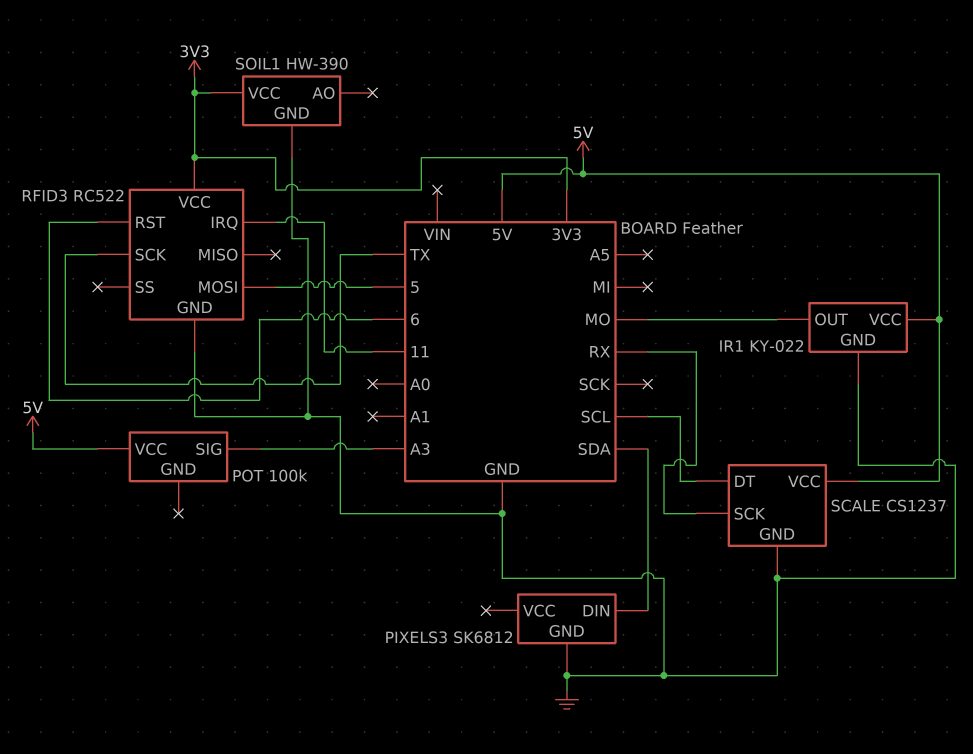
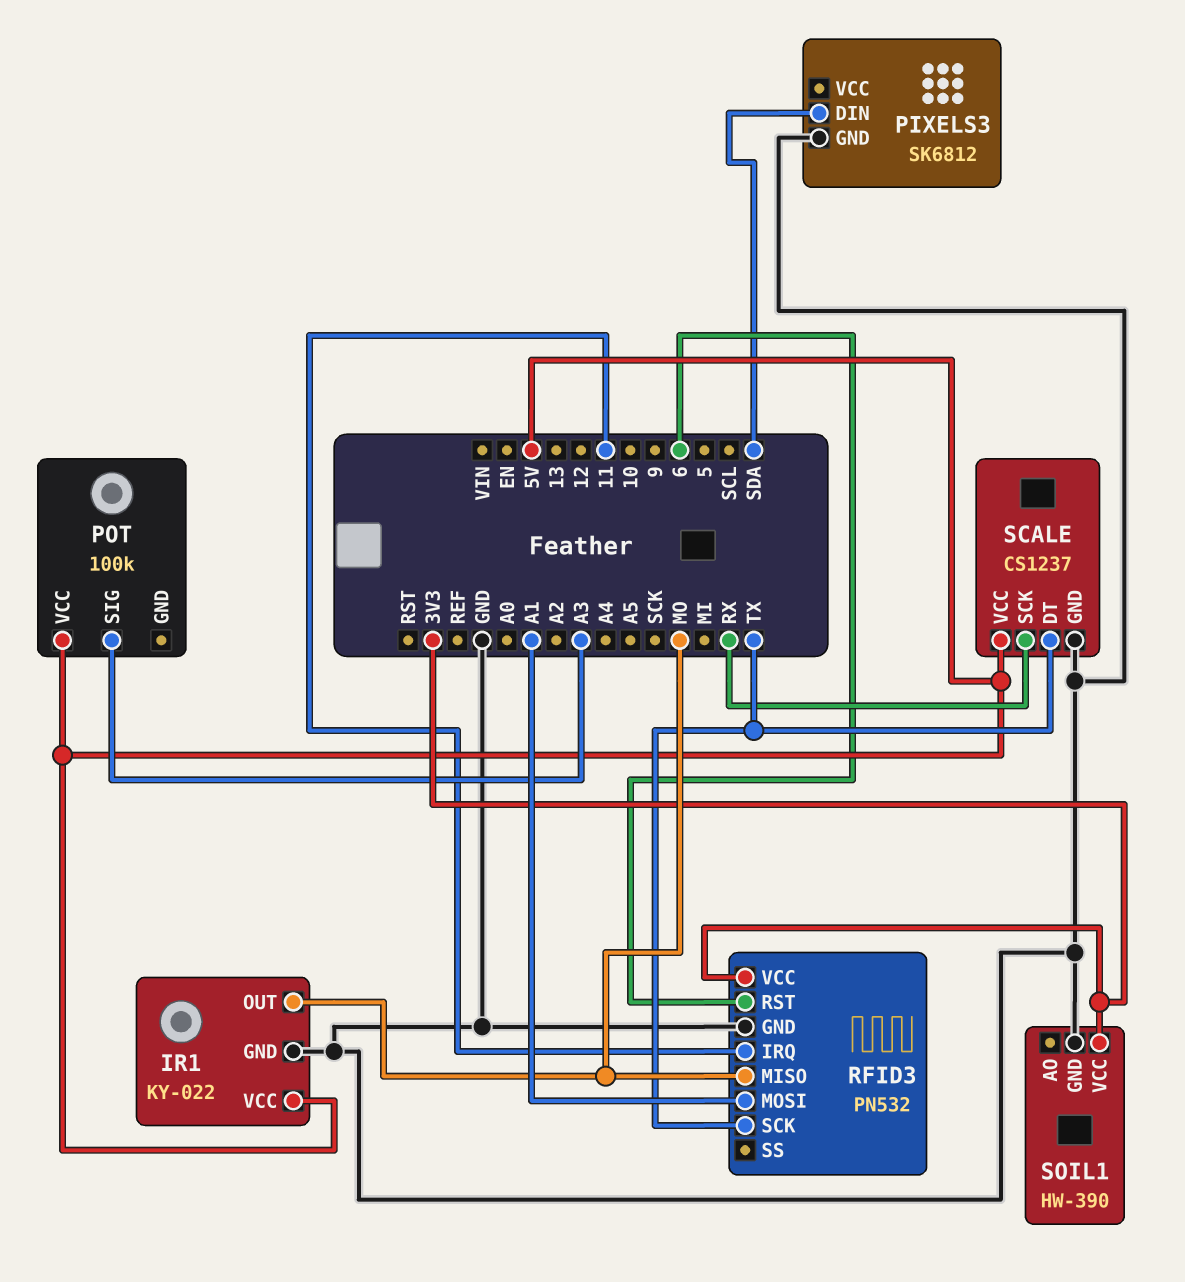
RFID3: RC522 -> PN532
RFID3 pin MISO: none -> MO
RFID3 pin MOSI: 5 -> A1
SCALE pin DT: SCL -> TX

